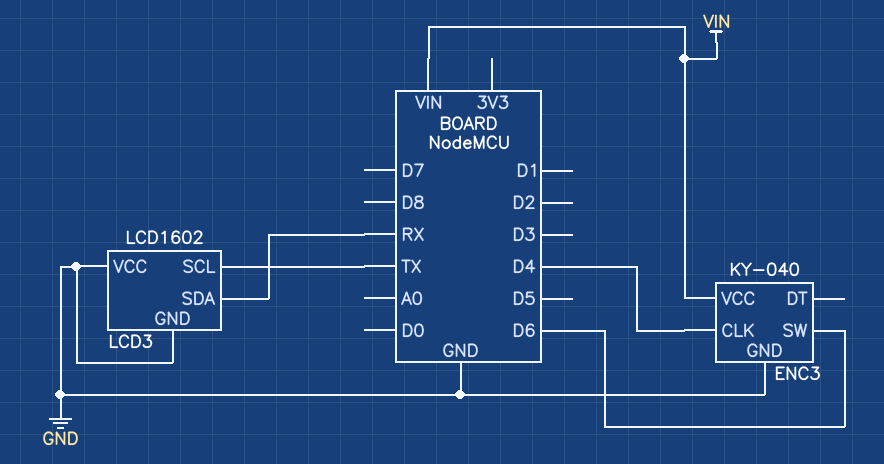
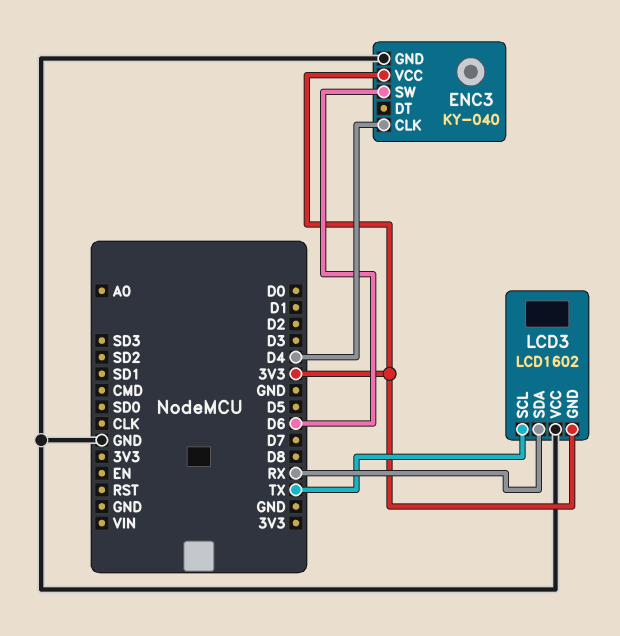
ENC3 pin VCC: VIN -> 3V3
LCD3 pin GND: GND -> 3V3

